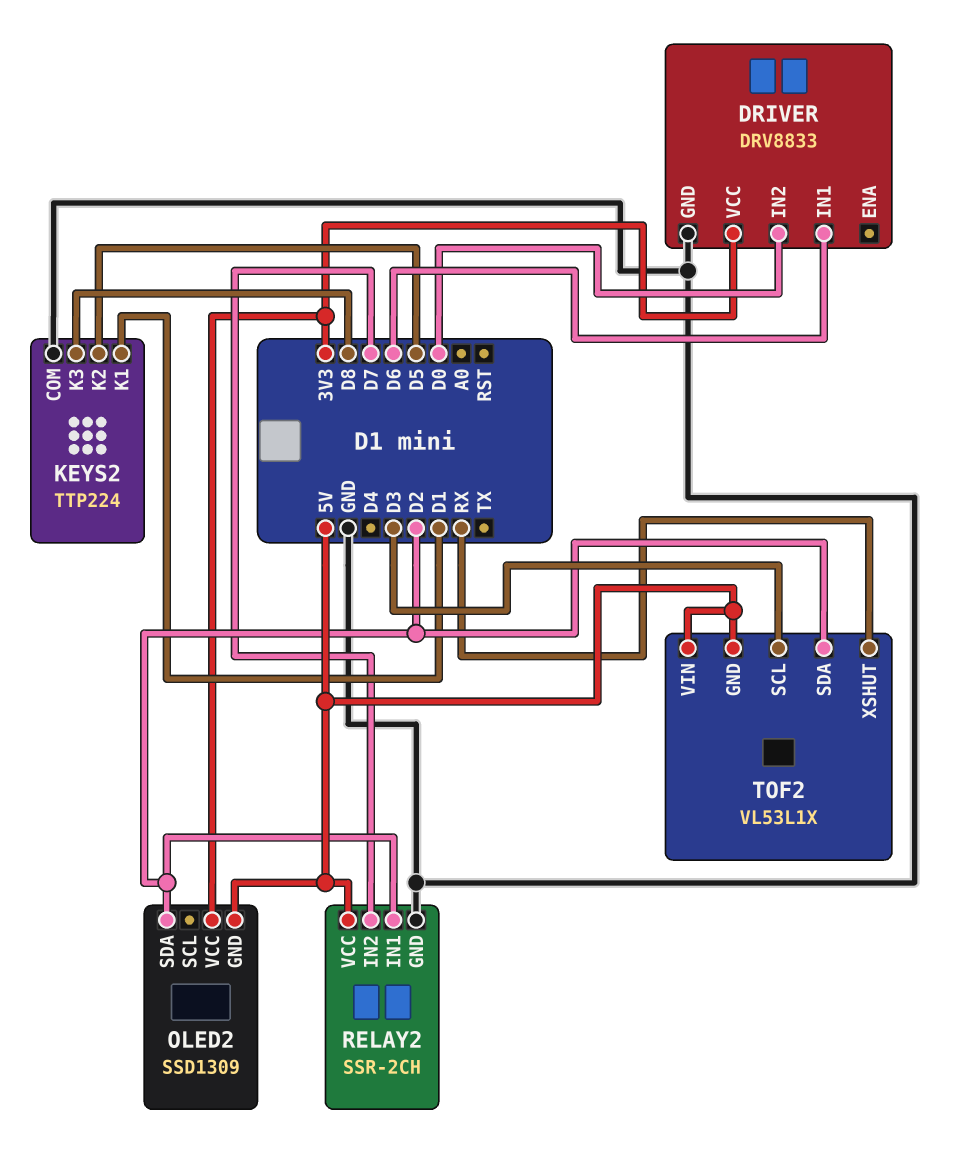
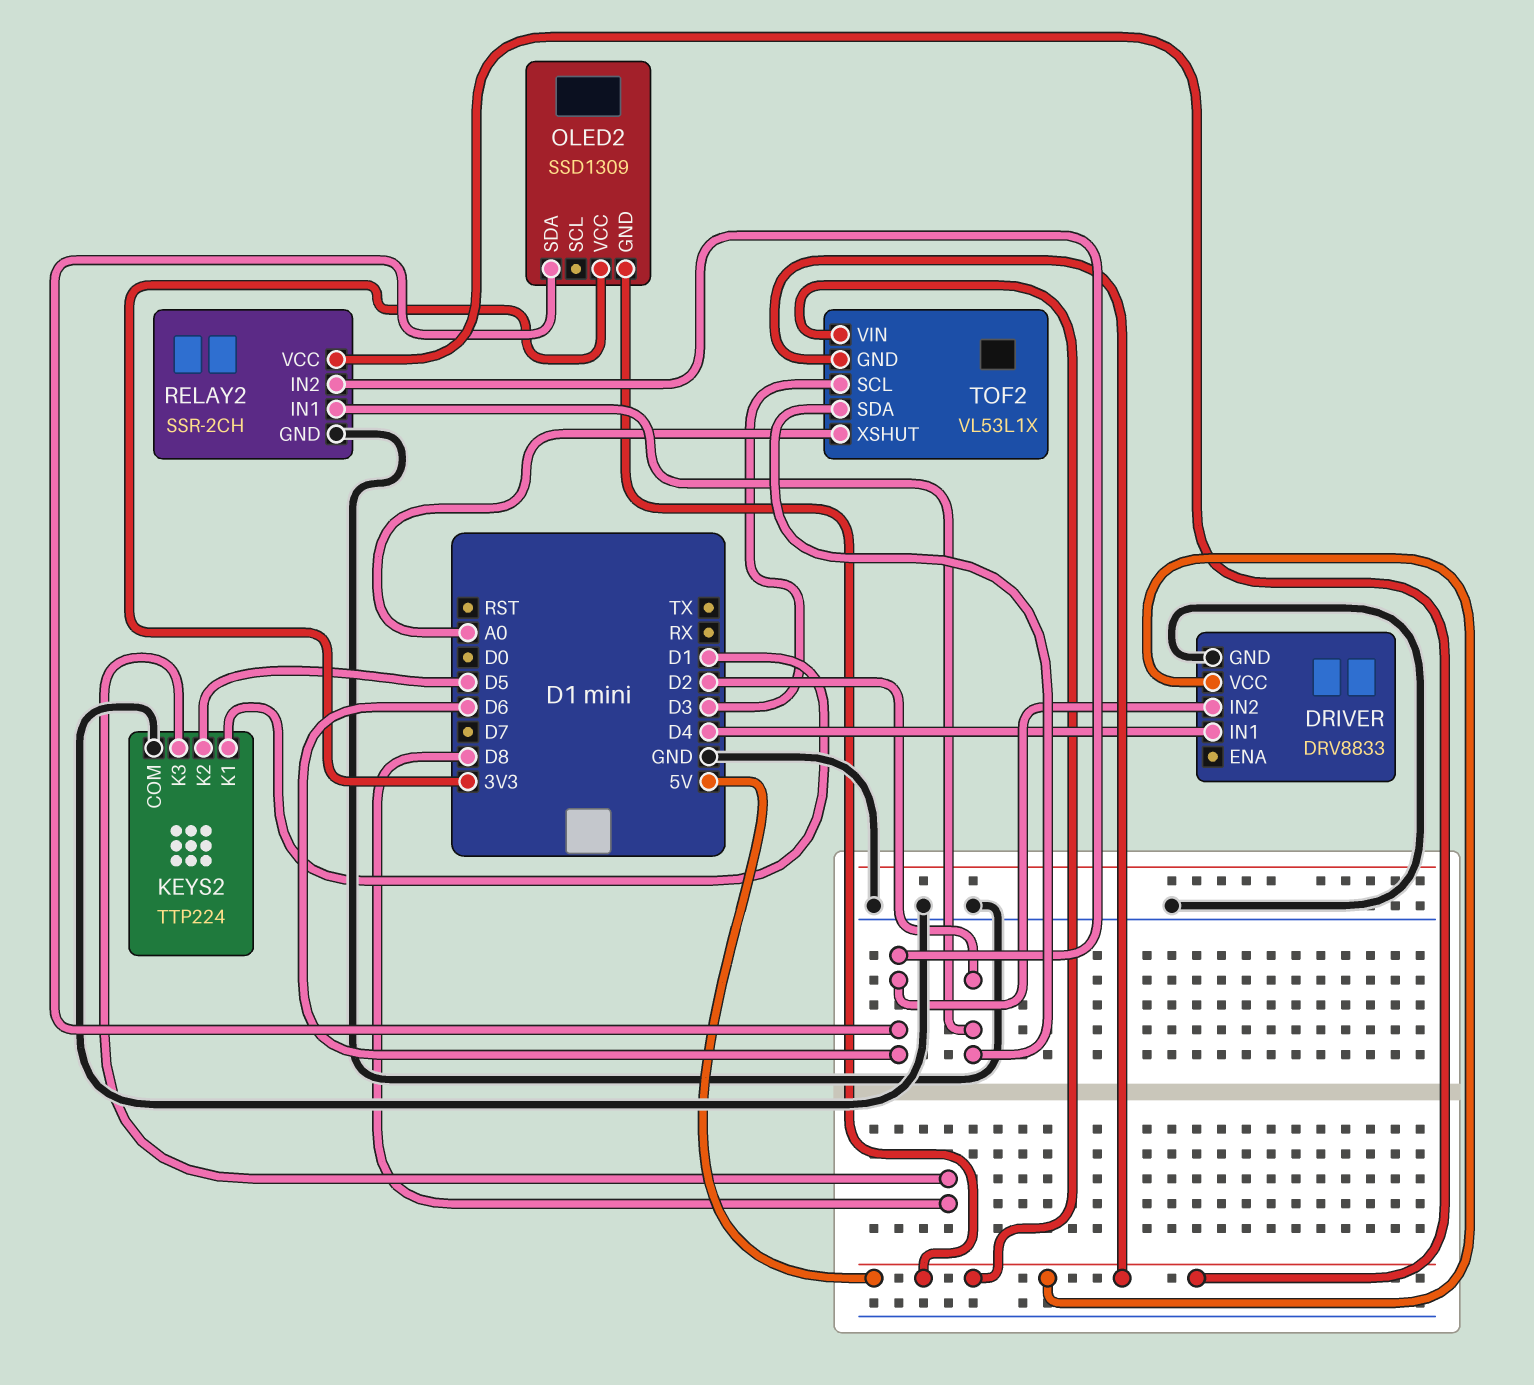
DRIVER pin IN1: D6 -> D4
DRIVER pin IN2: D0 -> D6
DRIVER pin VCC: 3V3 -> 5V
OLED2 pin SDA: D2 -> D6
RELAY2 pin IN2: D7 -> D6
TOF2 pin XSHUT: RX -> A0

